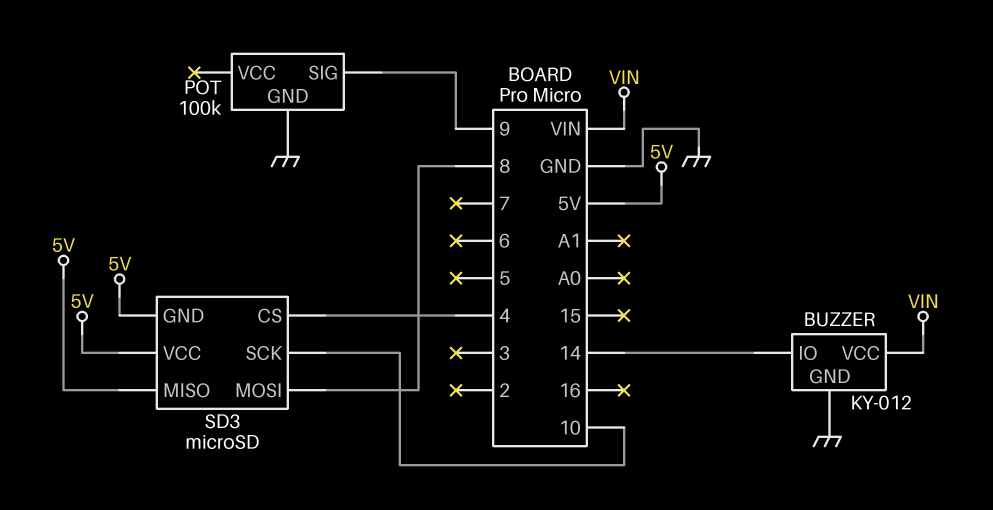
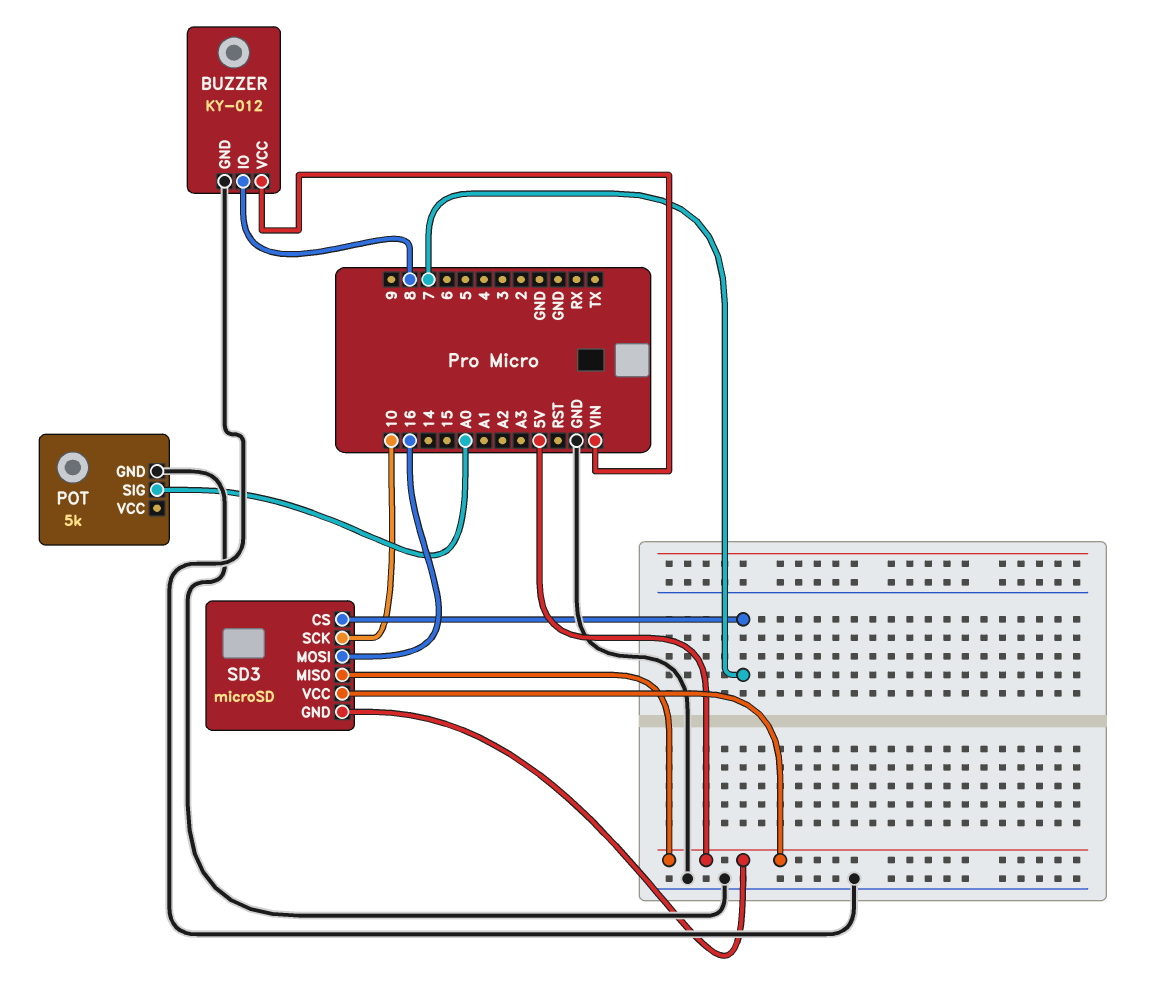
BUZZER pin IO: 14 -> 8
POT: 100k -> 5k
POT pin SIG: 9 -> A0
SD3 pin CS: 4 -> 7
SD3 pin MOSI: 8 -> 16

